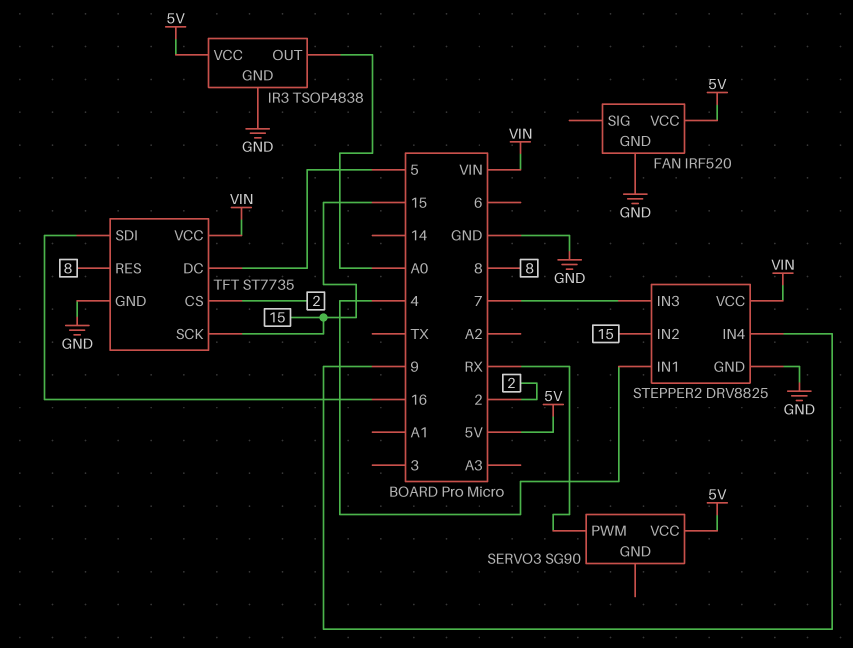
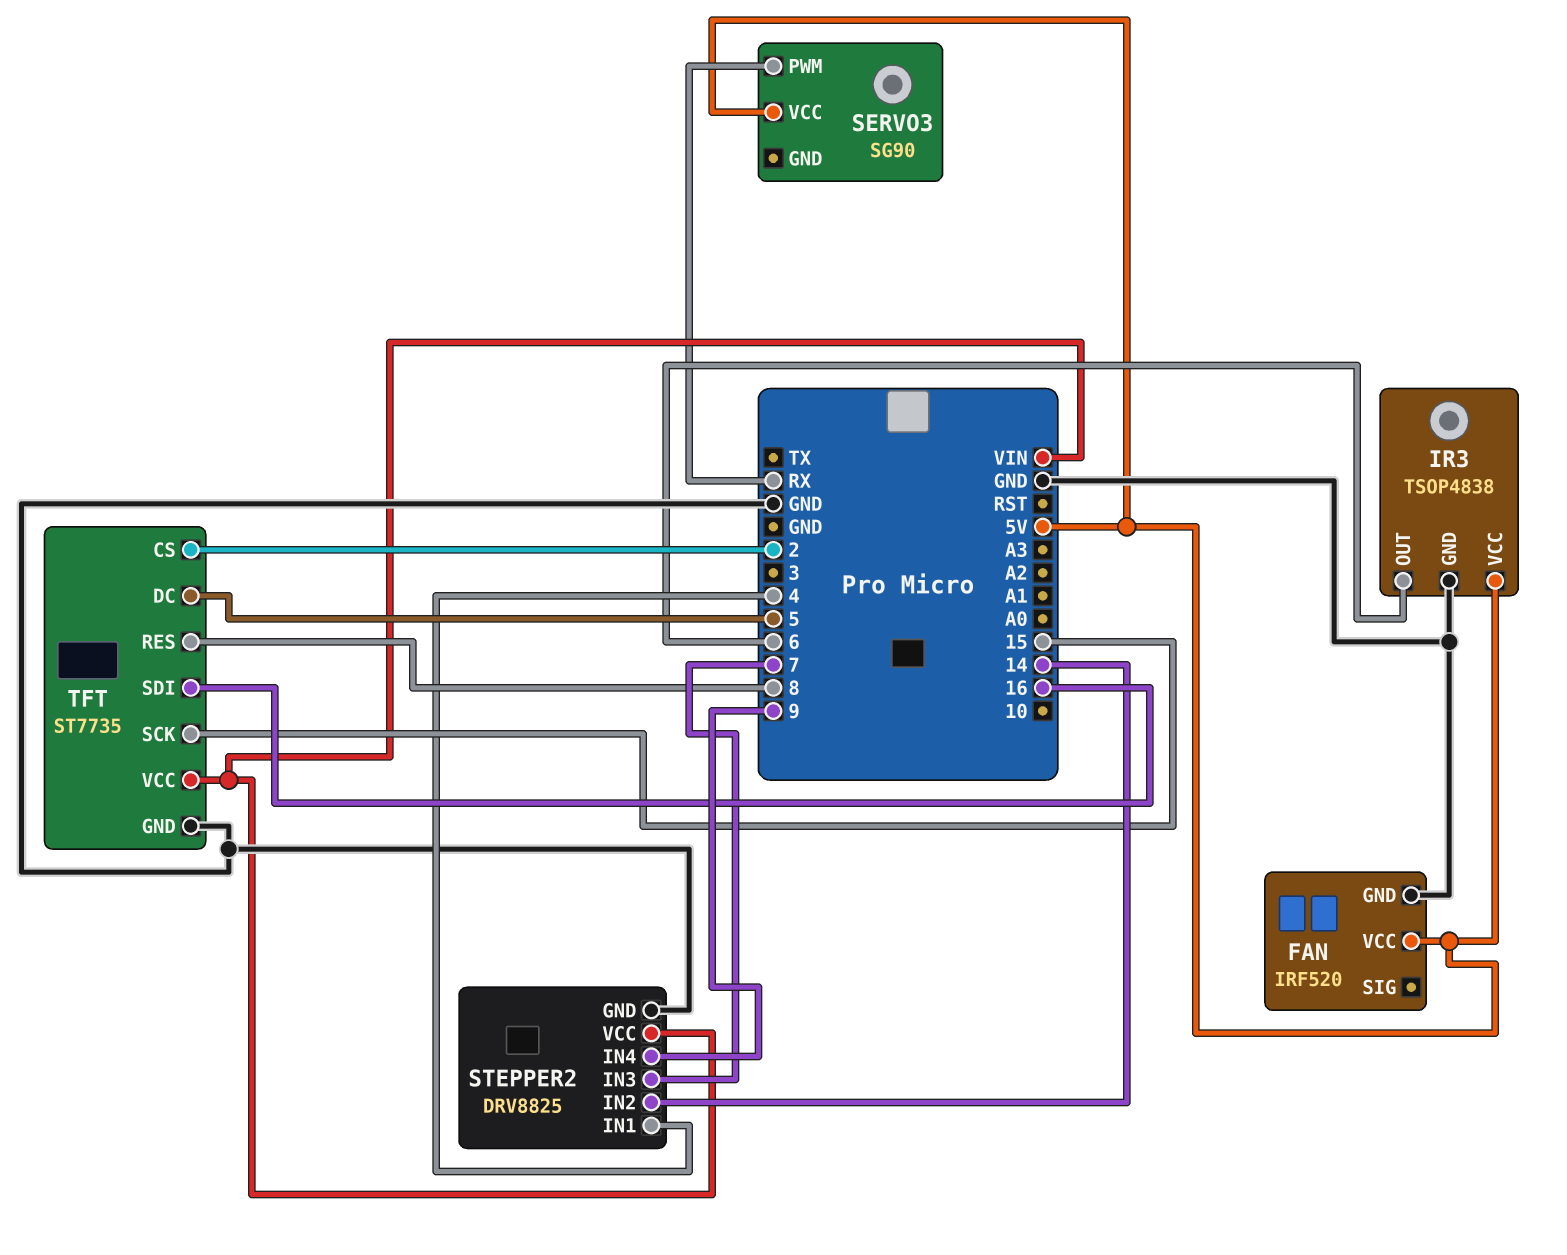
IR3 pin OUT: A0 -> 6
STEPPER2 pin IN2: 15 -> 14

